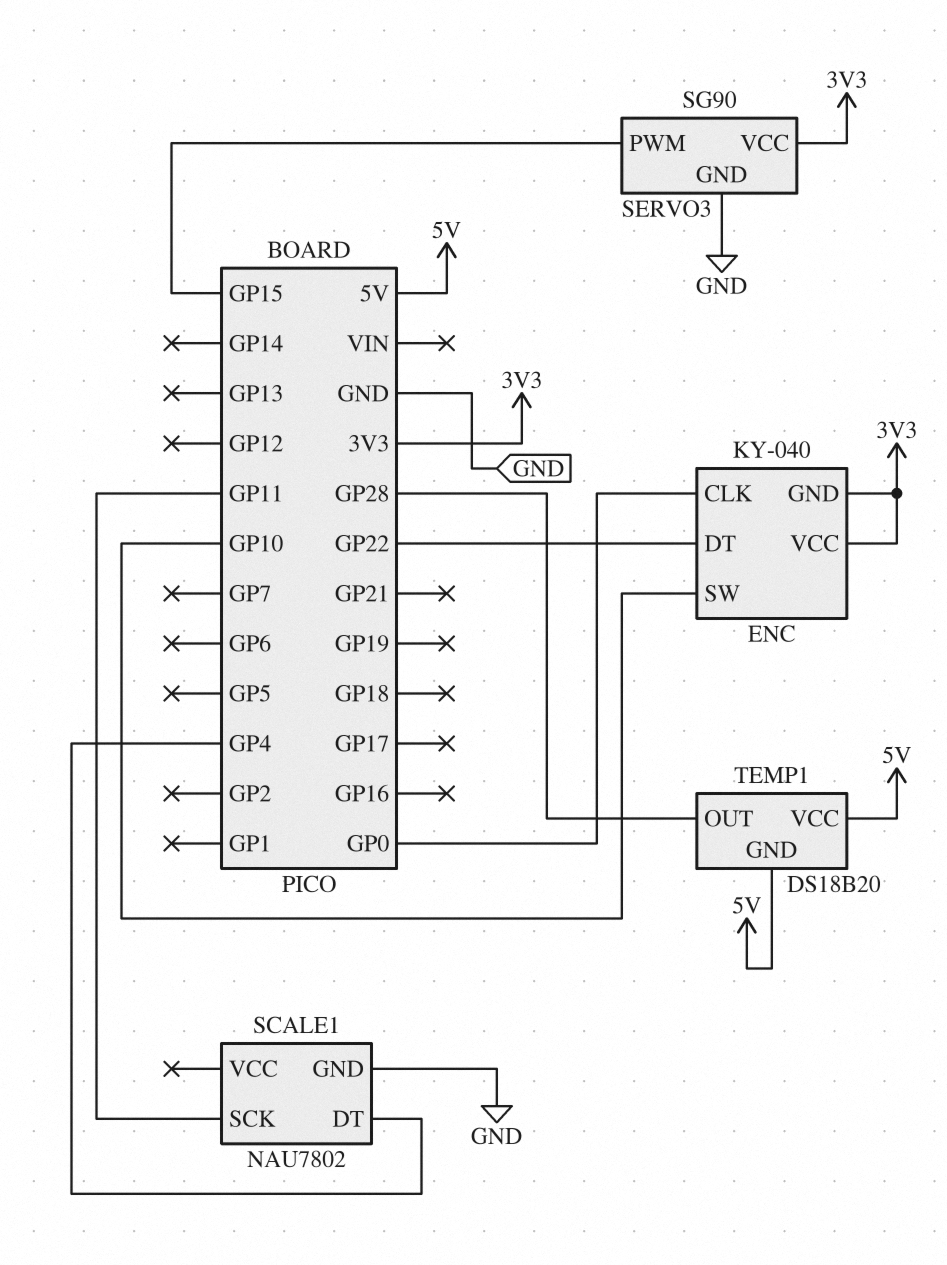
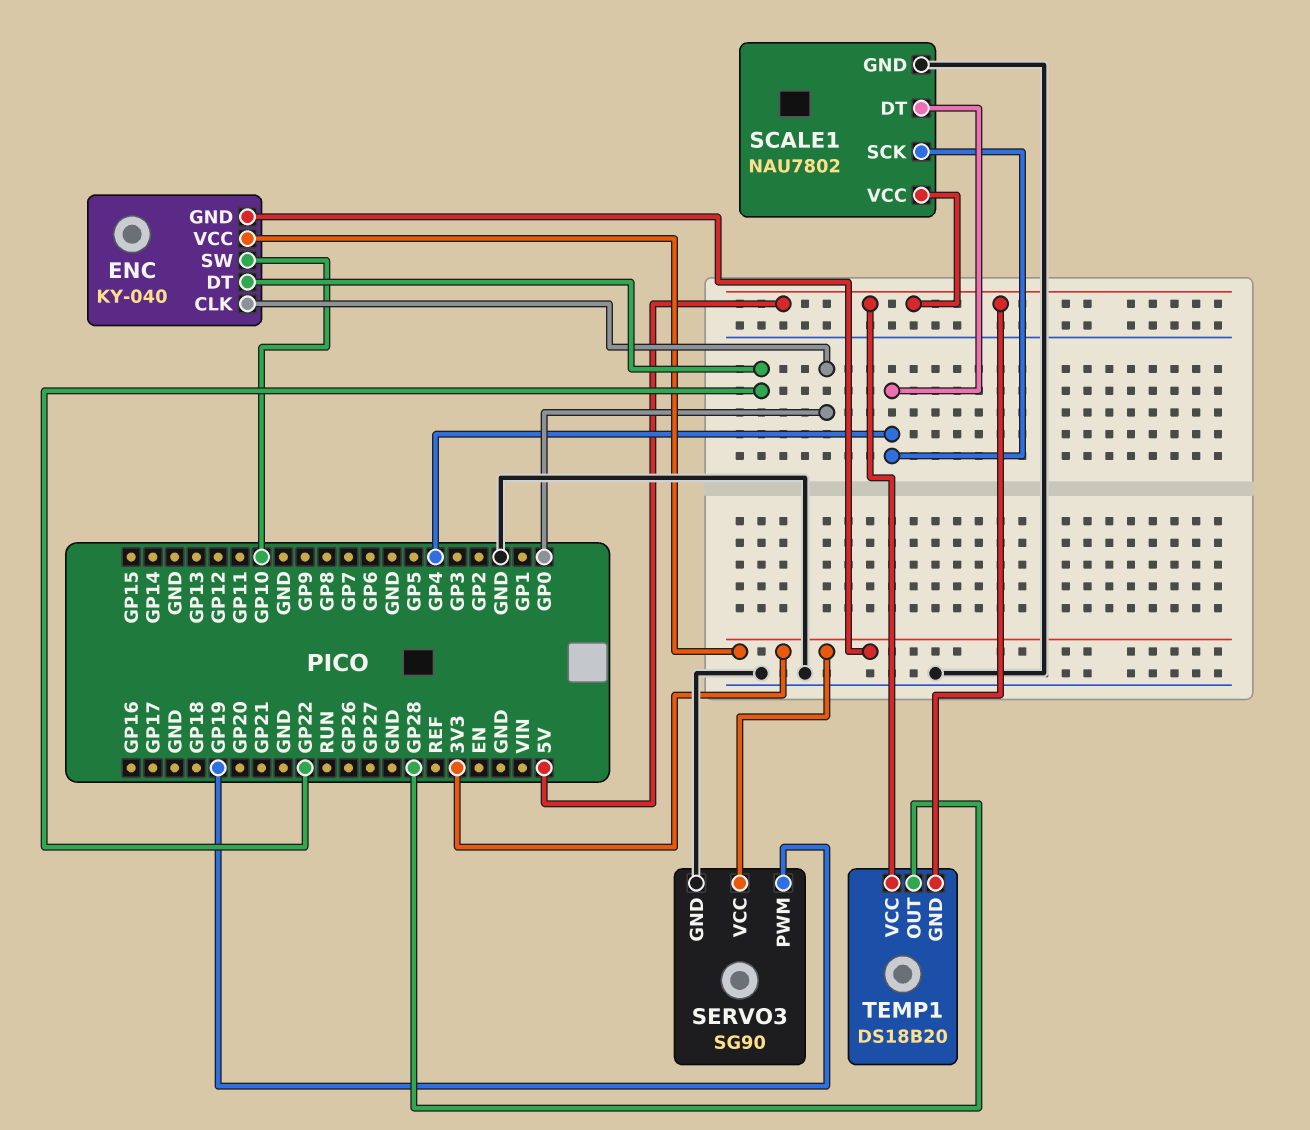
SCALE1 pin SCK: GP11 -> GP4
SCALE1 pin VCC: none -> 5V
SERVO3 pin PWM: GP15 -> GP19

